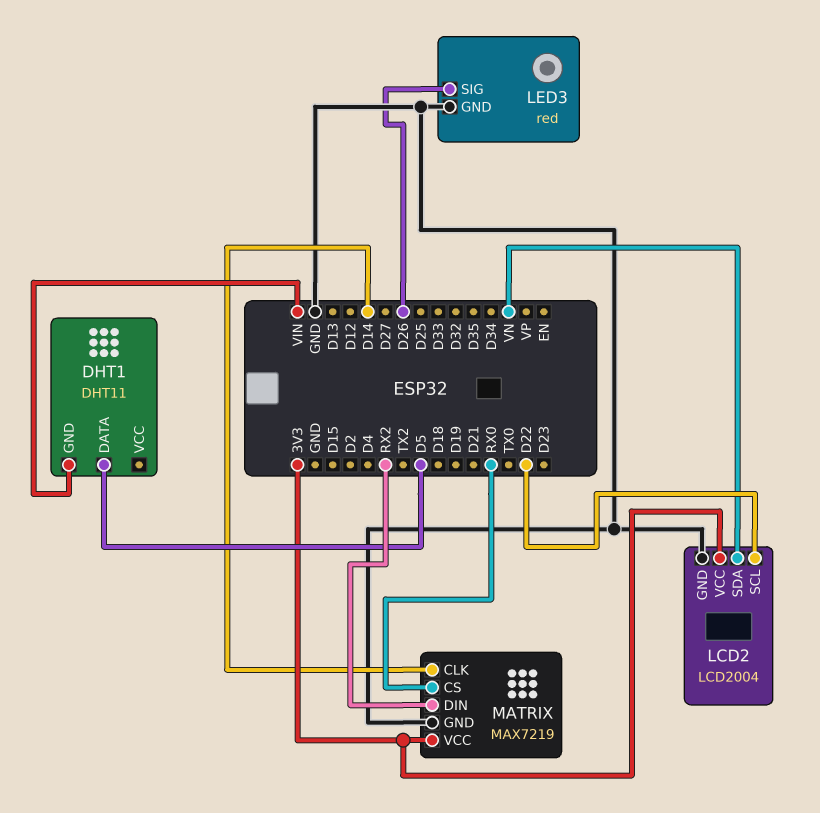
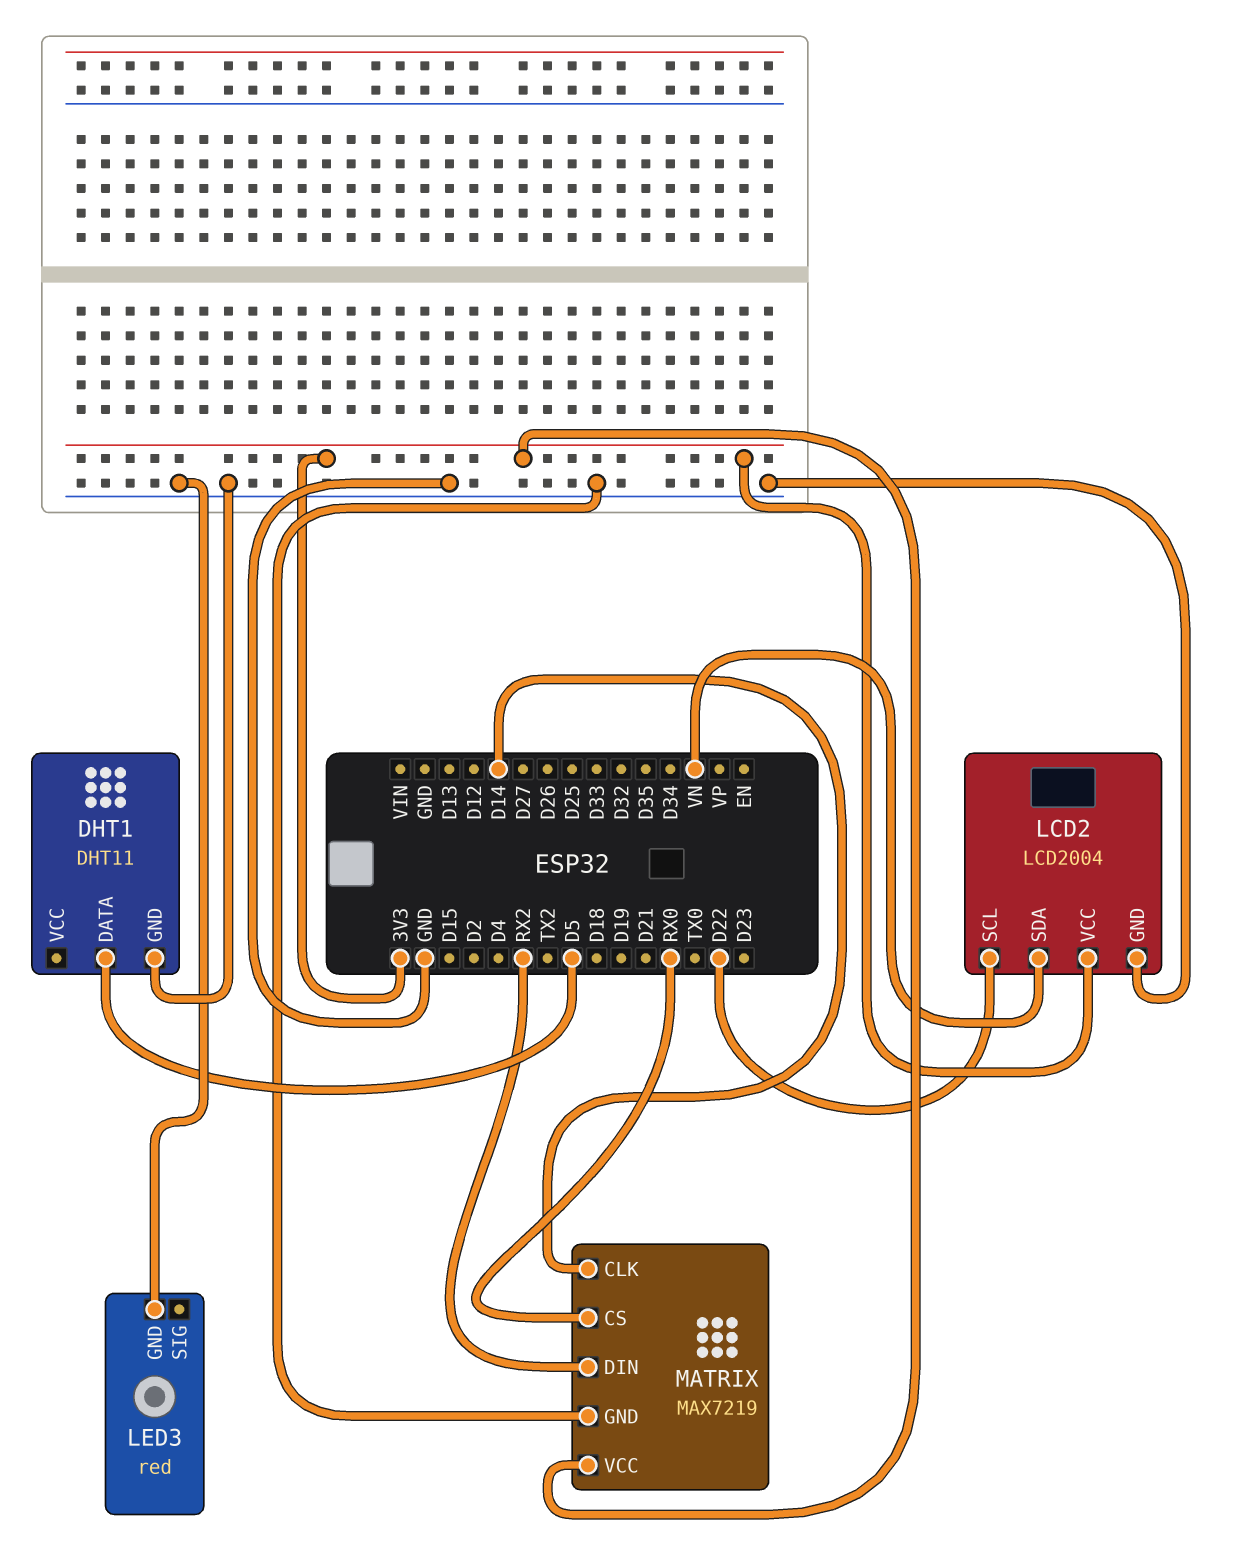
DHT1 pin GND: VIN -> GND
LED3 pin SIG: D26 -> none

